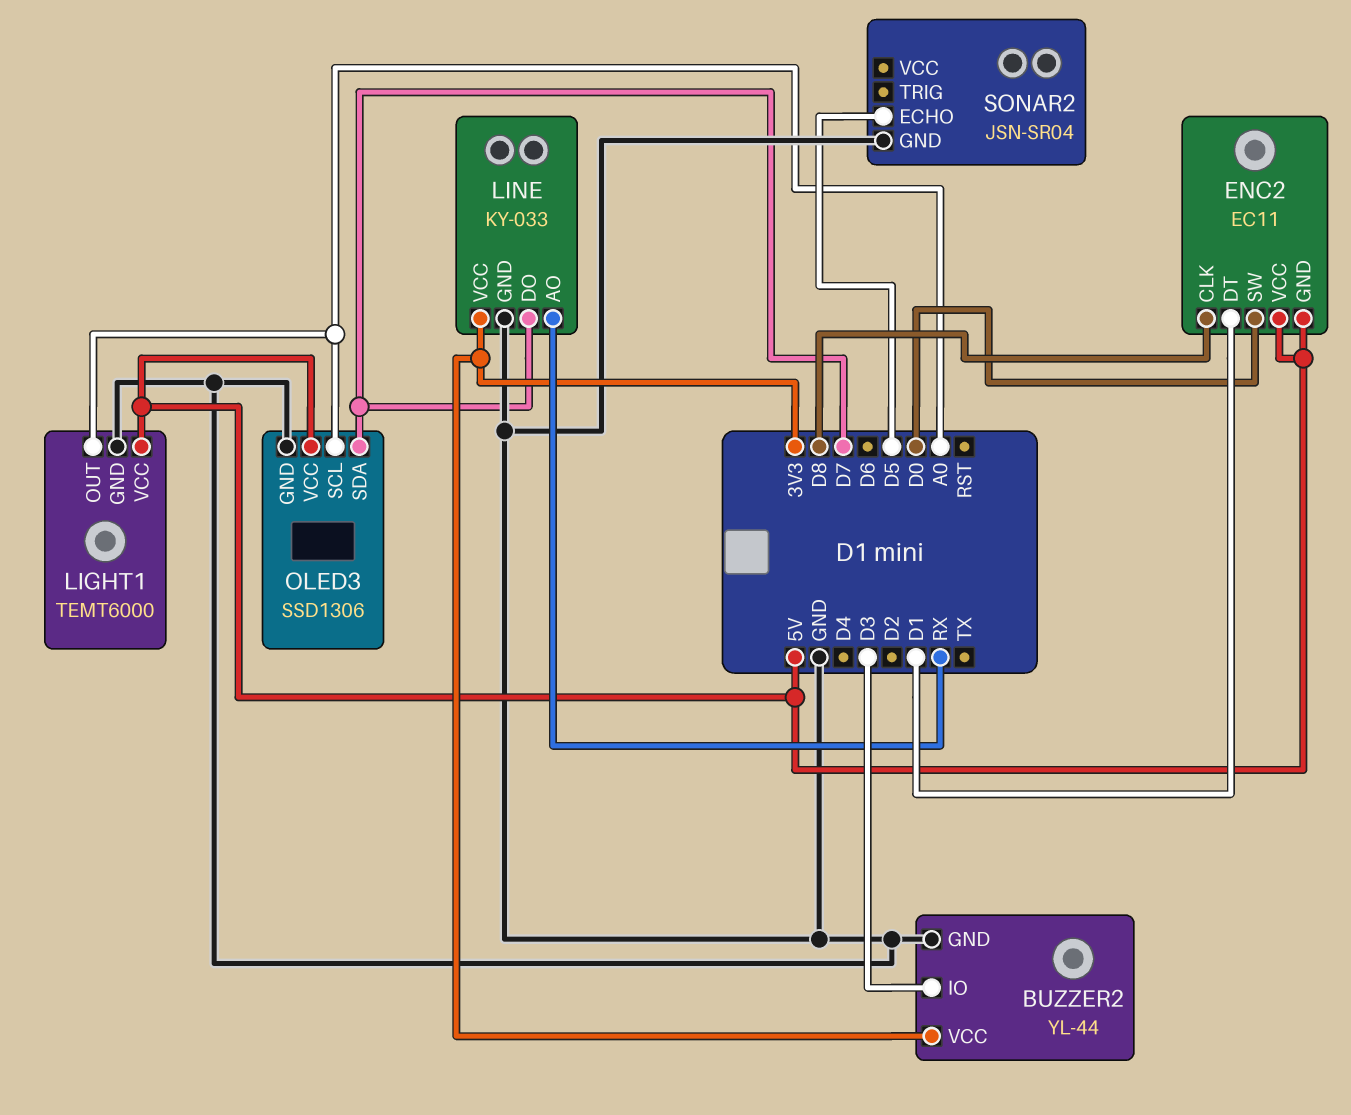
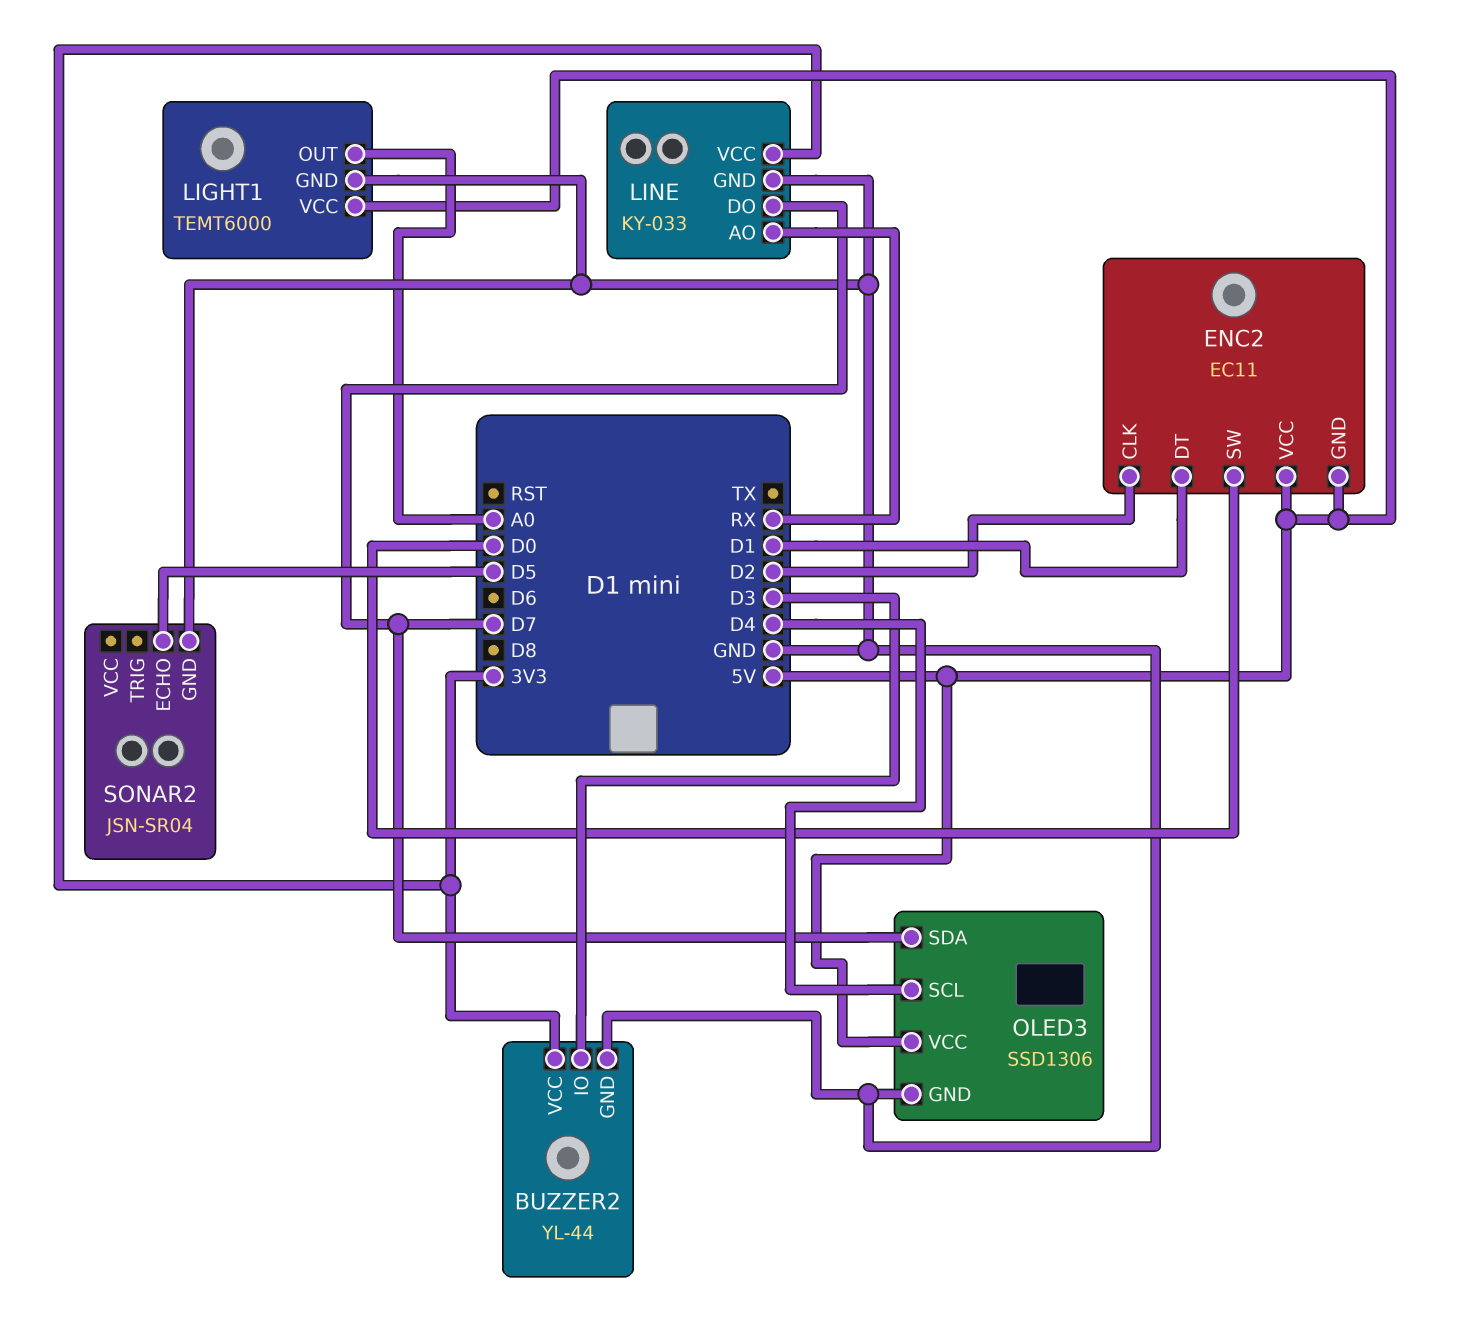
ENC2 pin CLK: D8 -> D2
OLED3 pin SCL: A0 -> D4

